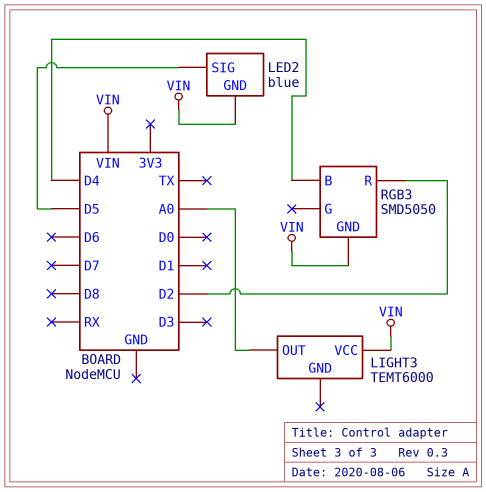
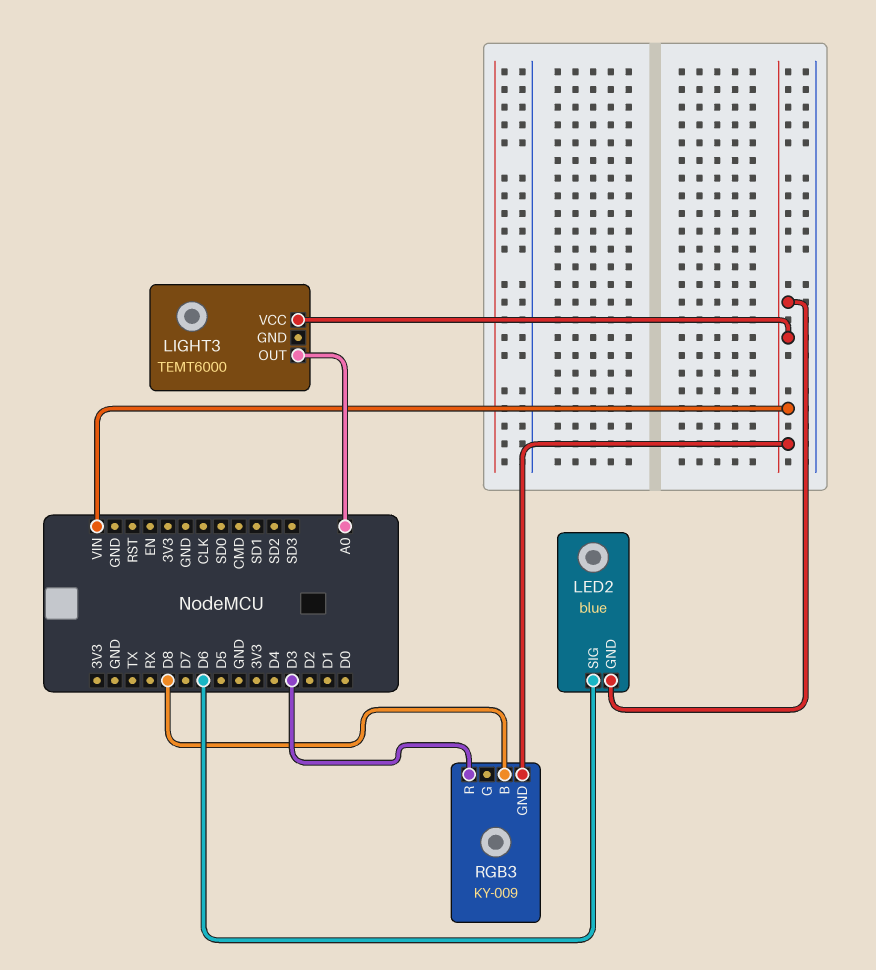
LED2 pin SIG: D5 -> D6
RGB3: SMD5050 -> KY-009
RGB3 pin B: D4 -> D8
RGB3 pin R: D2 -> D3

